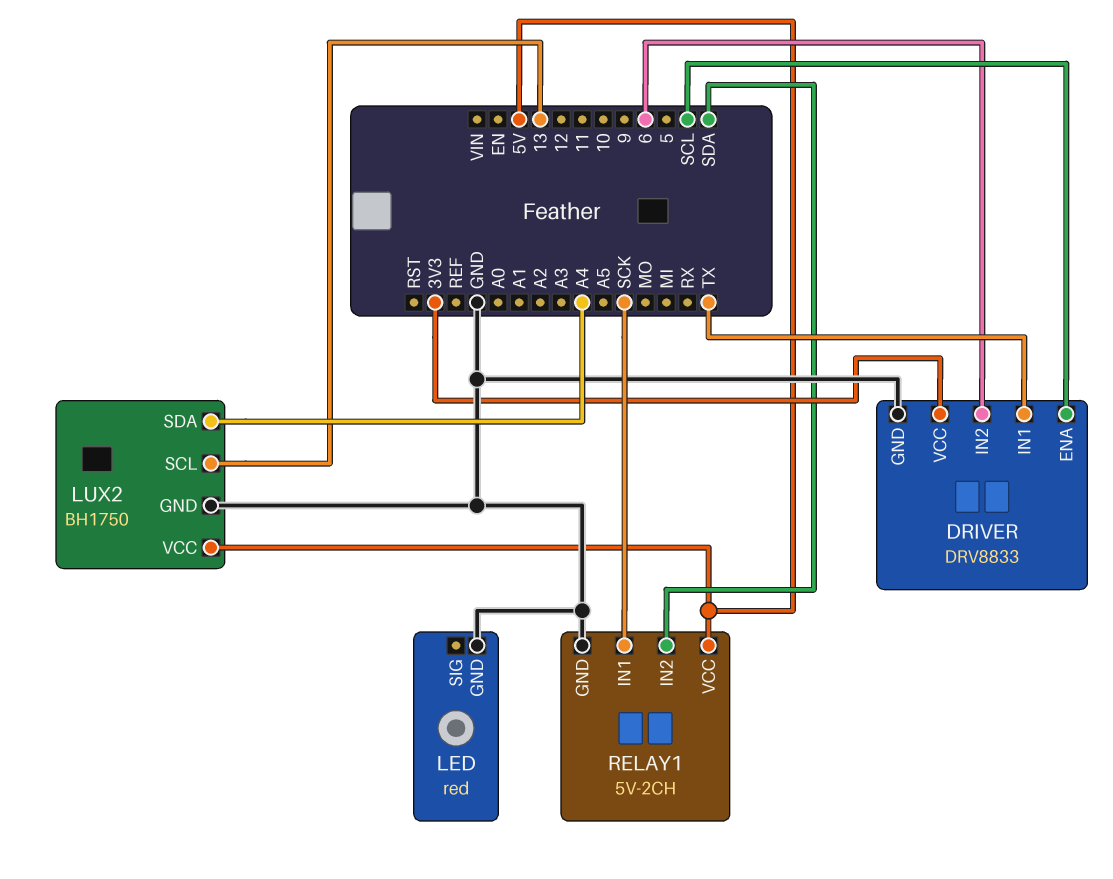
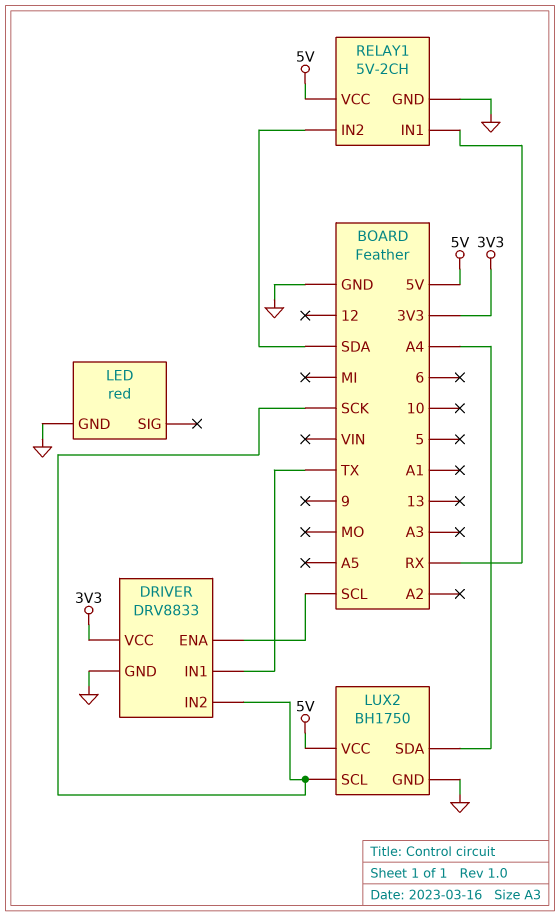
DRIVER pin IN2: 6 -> SCK
LUX2 pin SCL: 13 -> SCK
RELAY1 pin IN1: SCK -> RX

